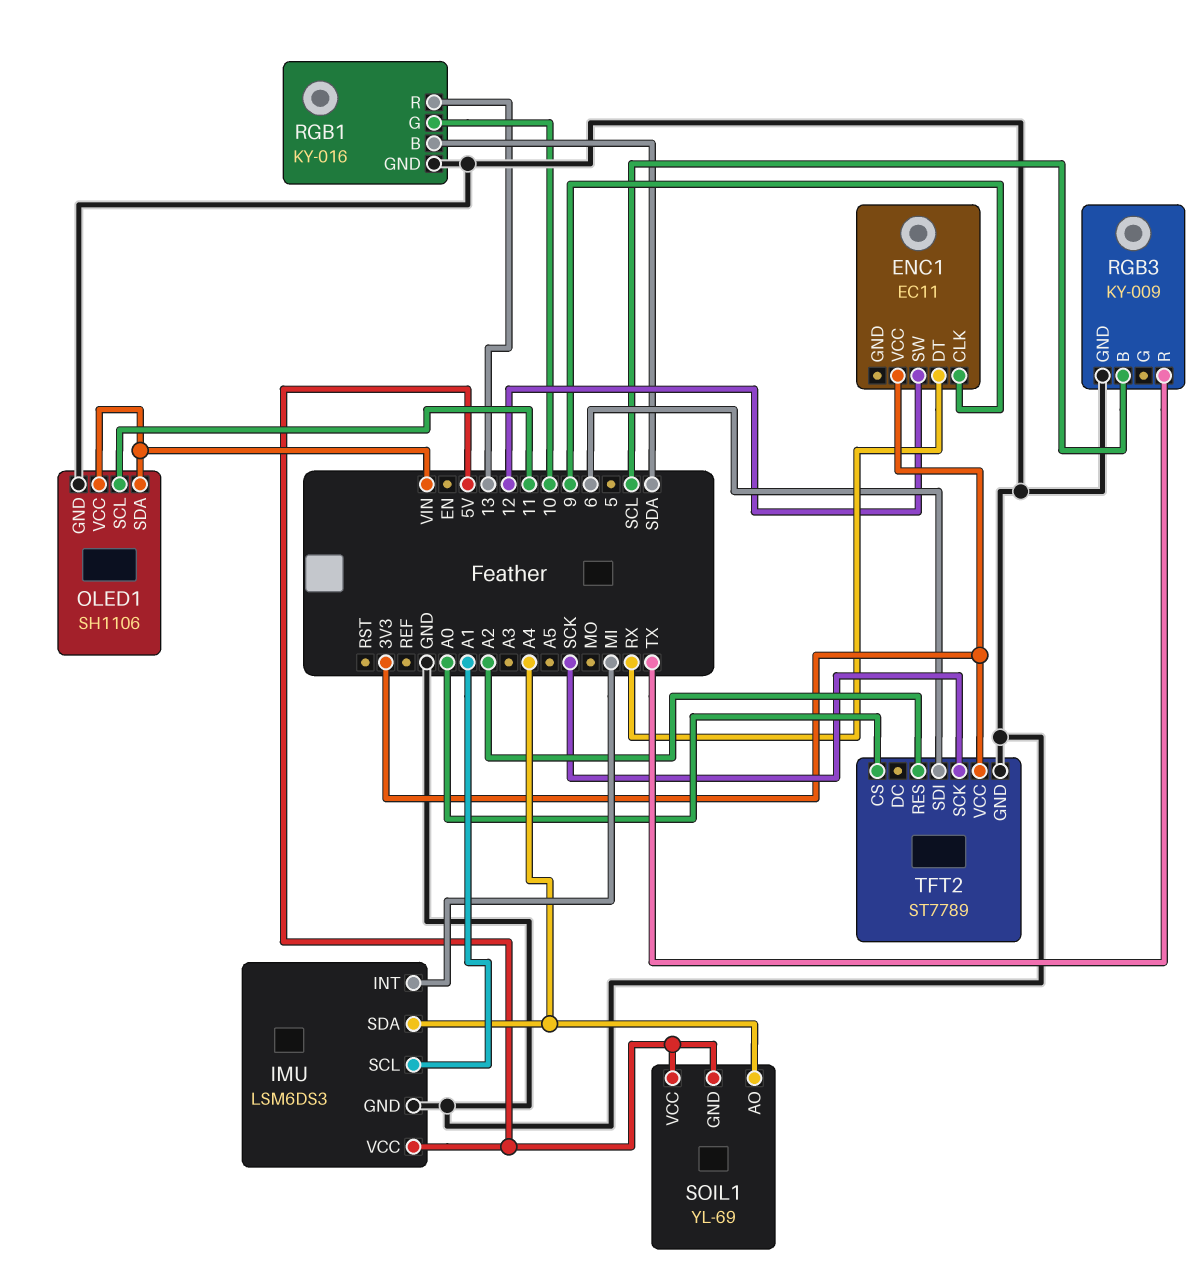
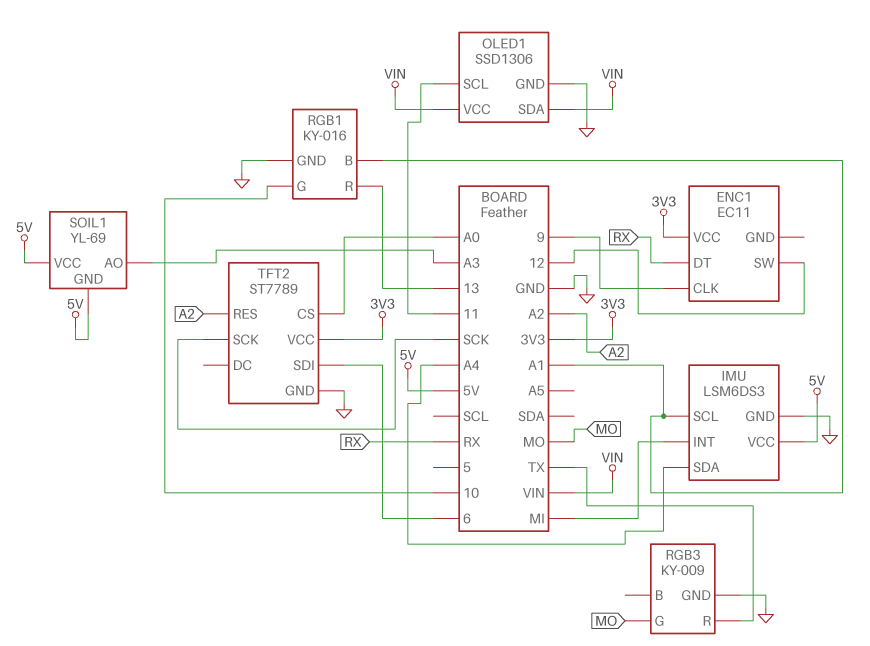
OLED1: SH1106 -> SSD1306
RGB1 pin B: SDA -> A1
RGB3 pin B: SCL -> none
RGB3 pin G: none -> MO
SOIL1 pin AO: A4 -> A3

